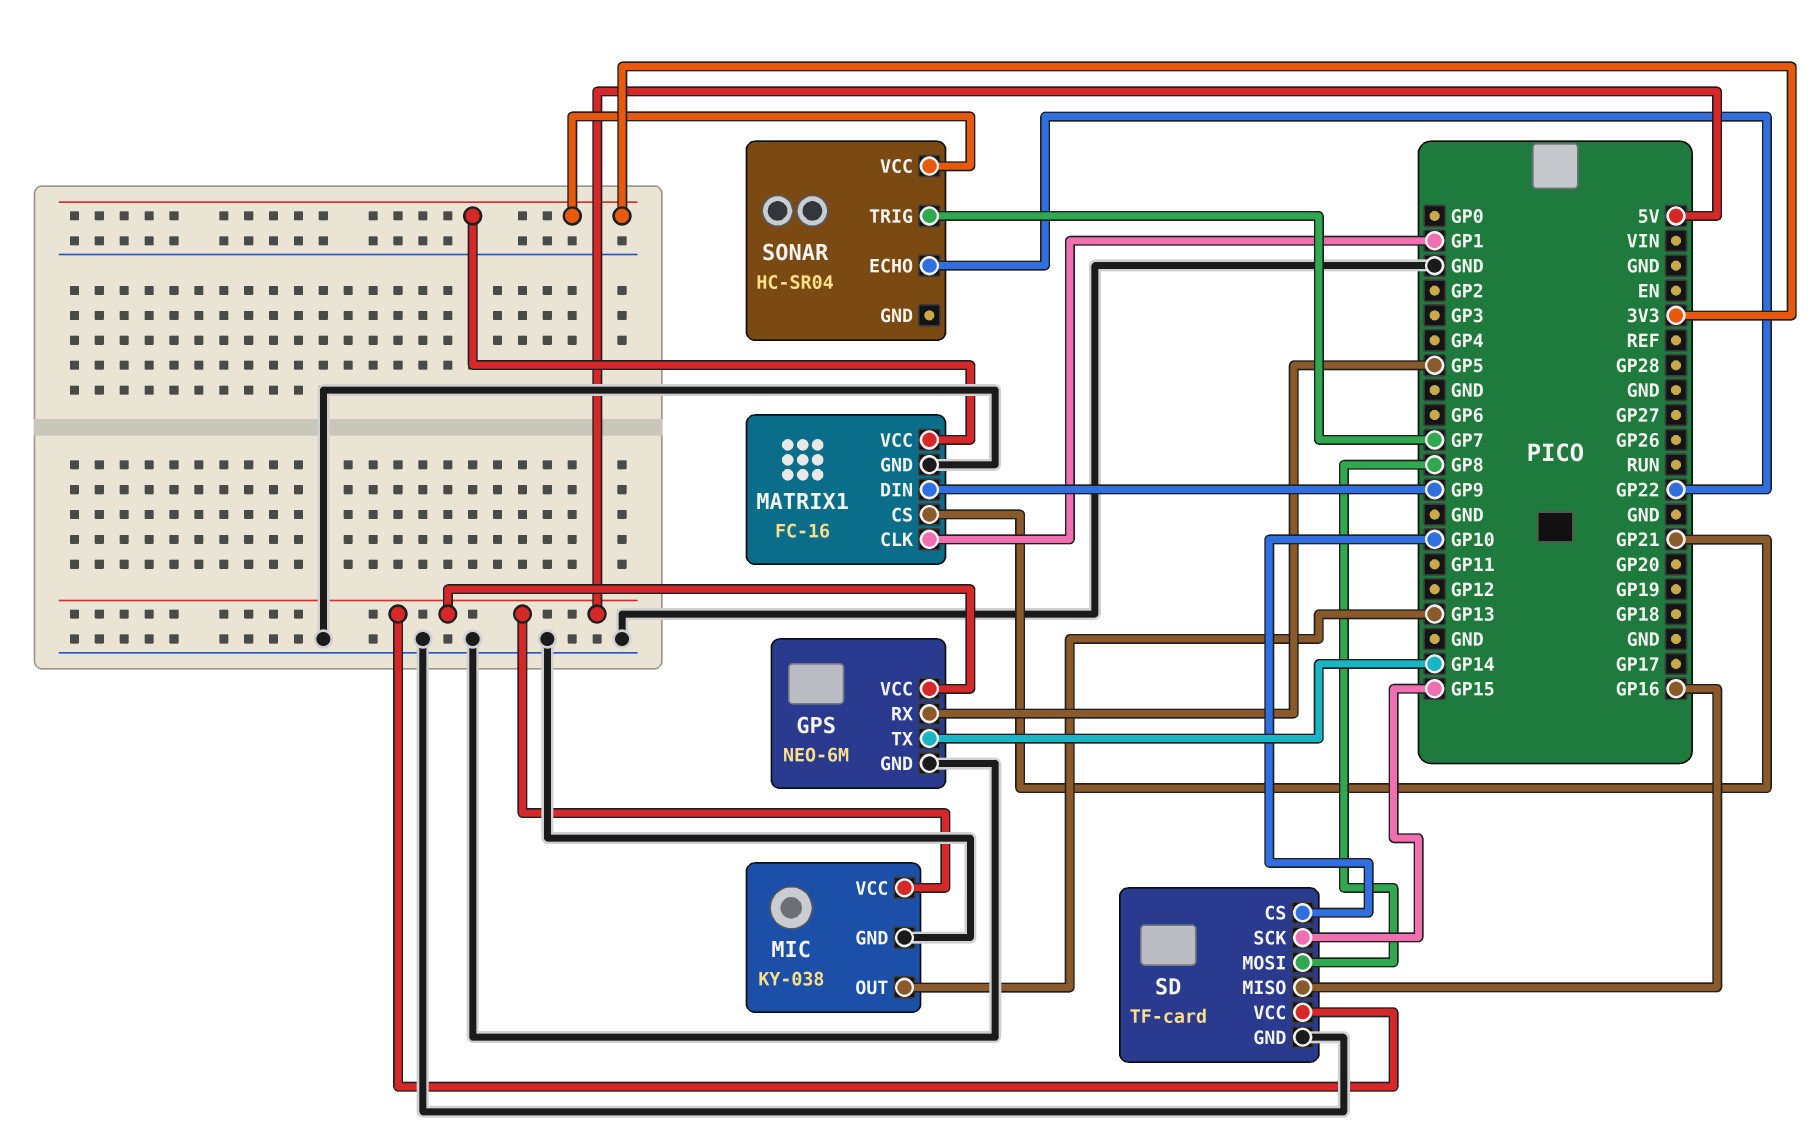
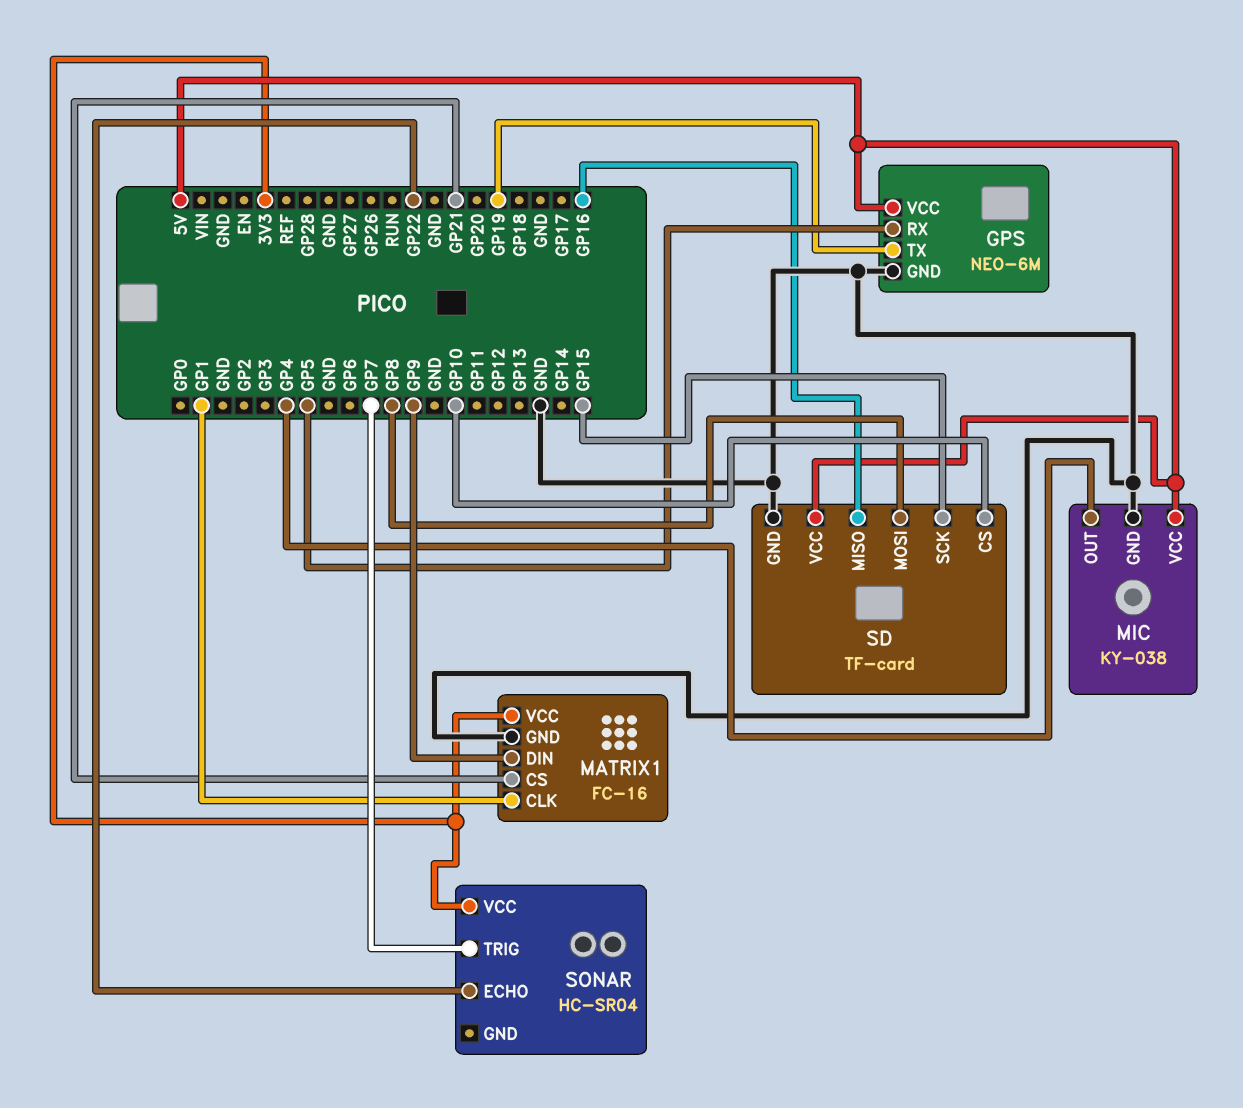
GPS pin TX: GP14 -> GP19
MIC pin OUT: GP13 -> GP4

